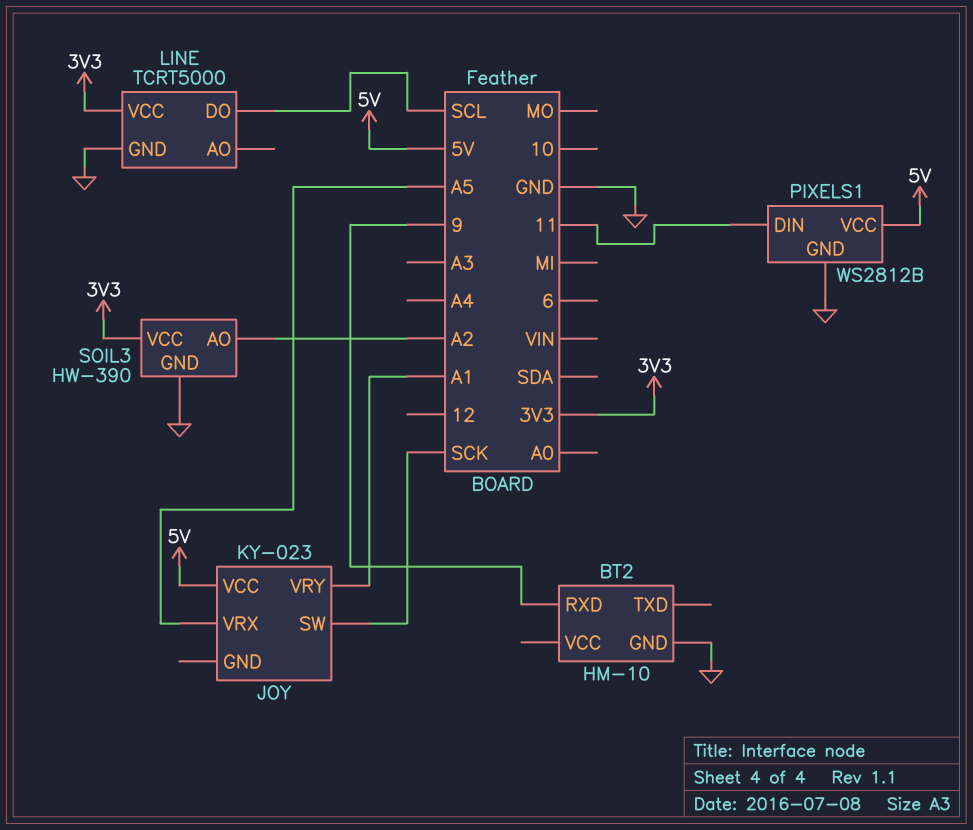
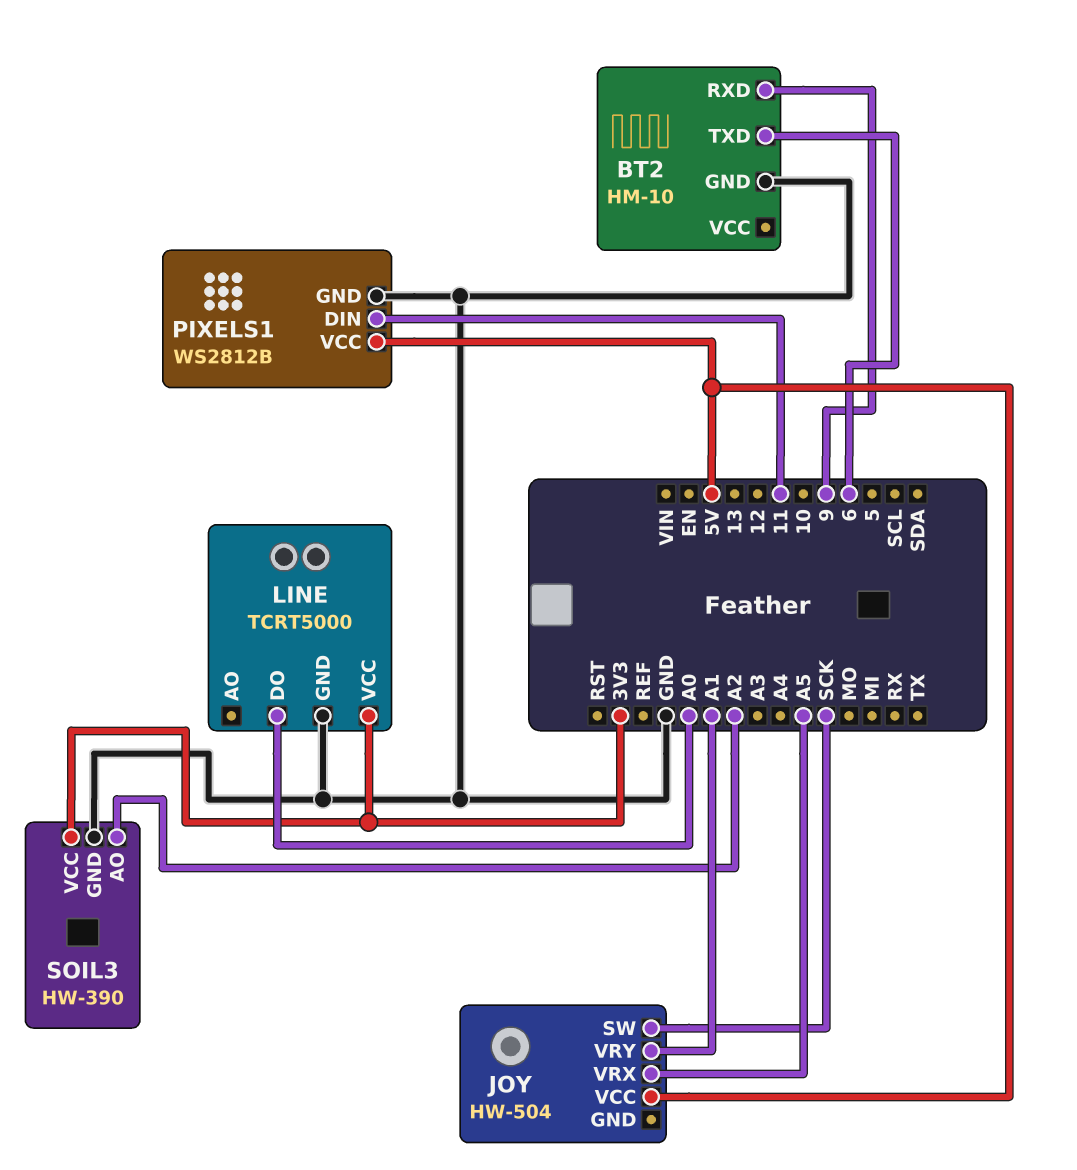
BT2 pin TXD: none -> 6
JOY: KY-023 -> HW-504
LINE pin DO: SCL -> A0

